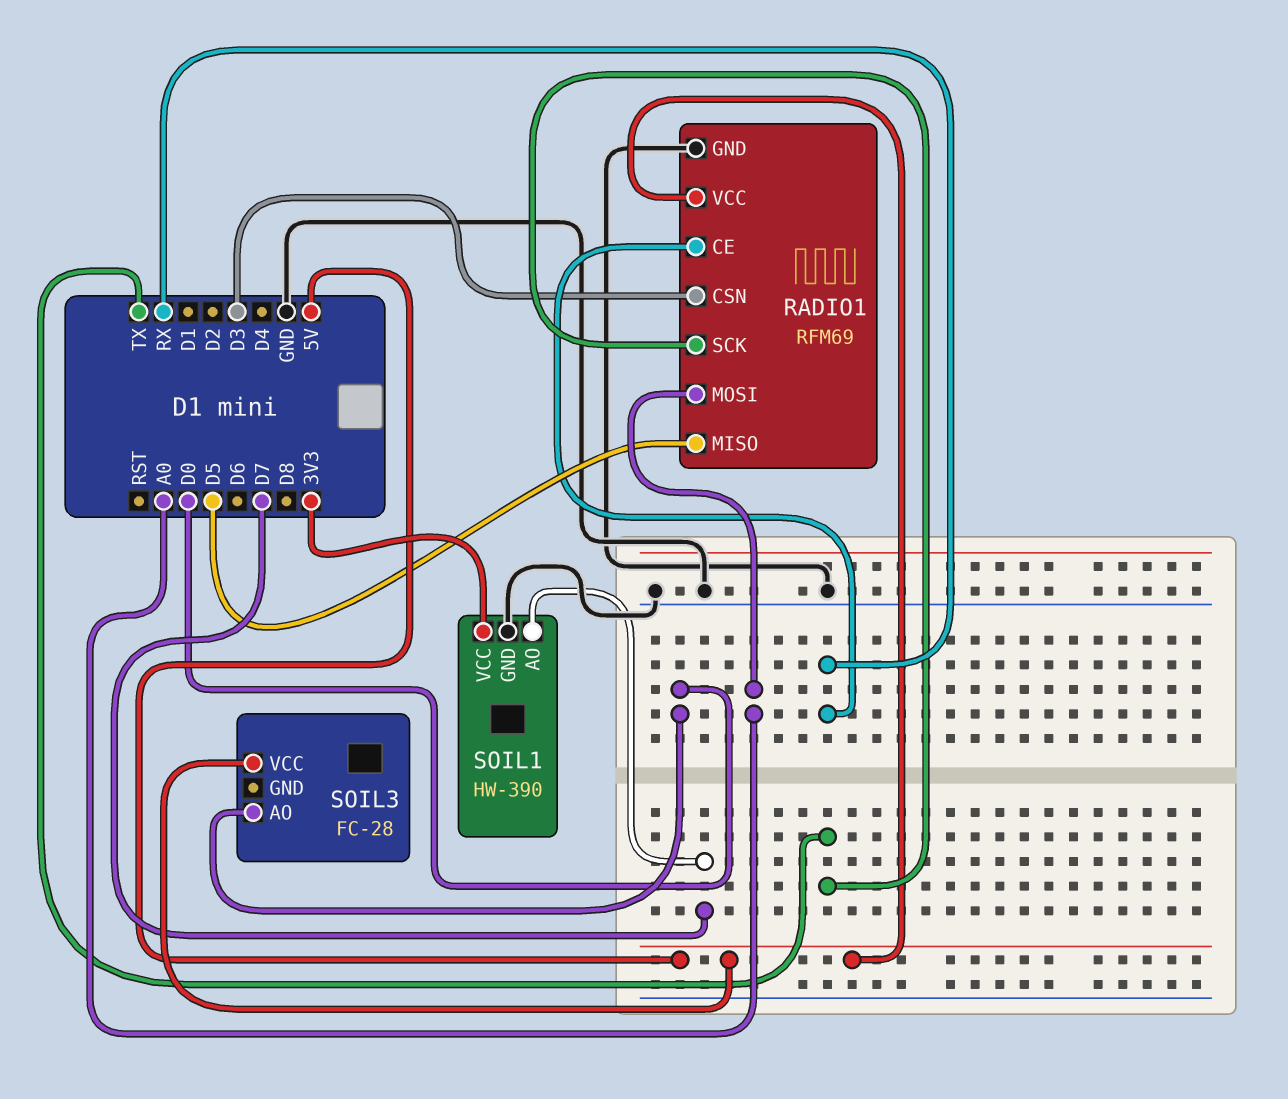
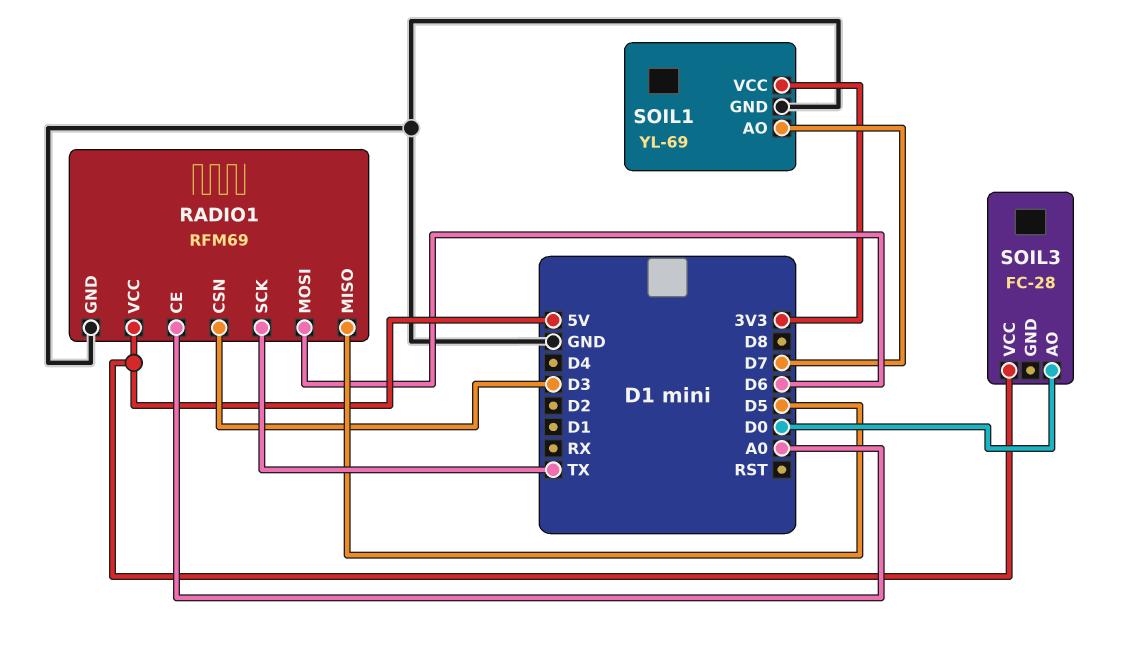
RADIO1 pin CE: RX -> A0
RADIO1 pin MOSI: A0 -> D6
SOIL1: HW-390 -> YL-69

